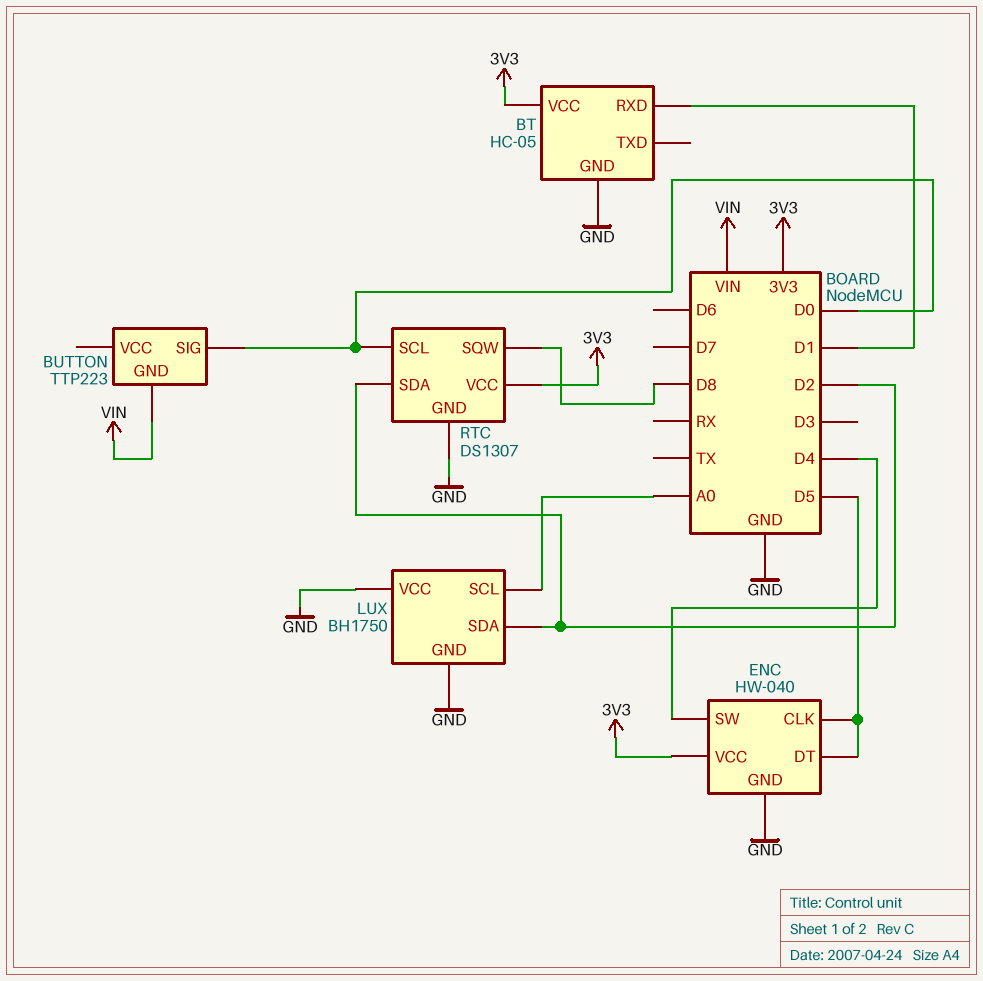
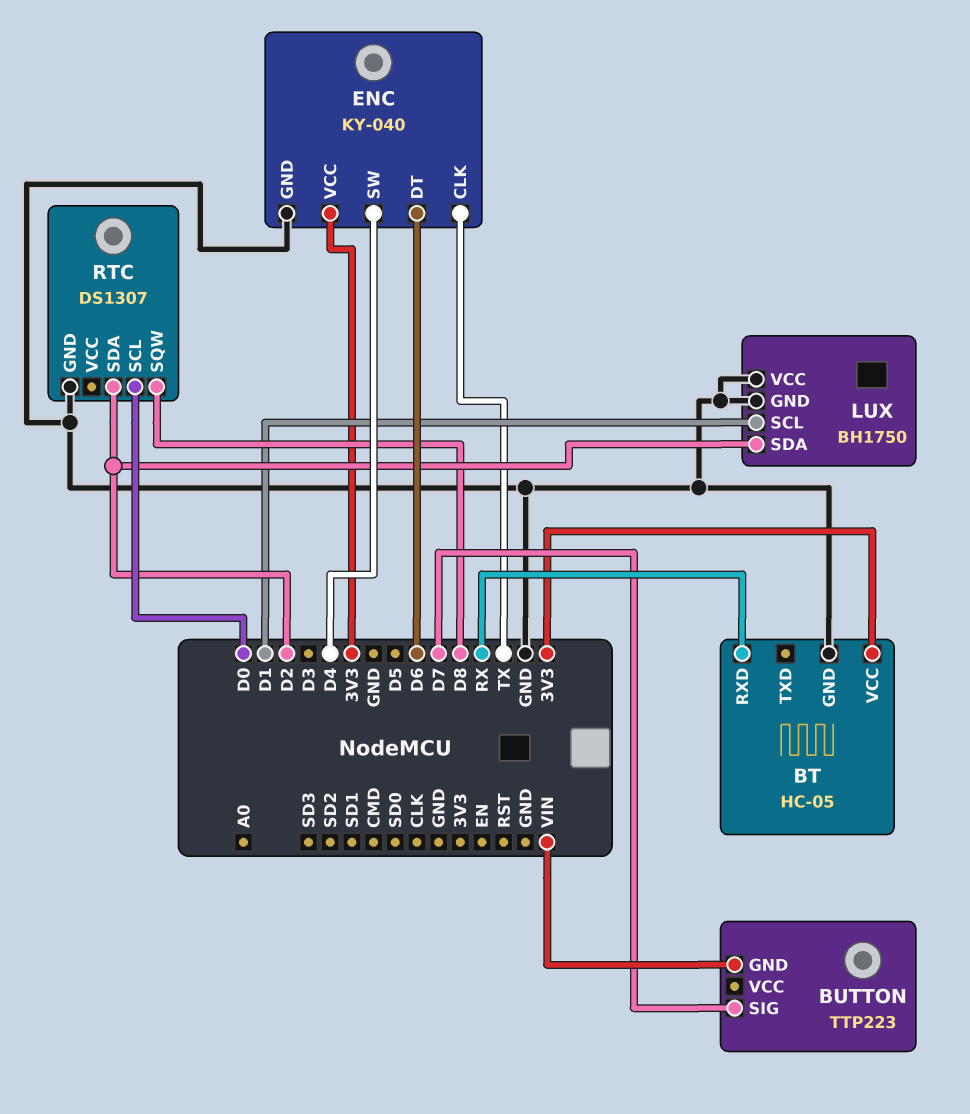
BT pin RXD: D1 -> RX
BUTTON pin SIG: D0 -> D7
ENC: HW-040 -> KY-040
ENC pin CLK: D5 -> TX
ENC pin DT: D5 -> D6
LUX pin SCL: A0 -> D1
RTC pin VCC: 3V3 -> none

